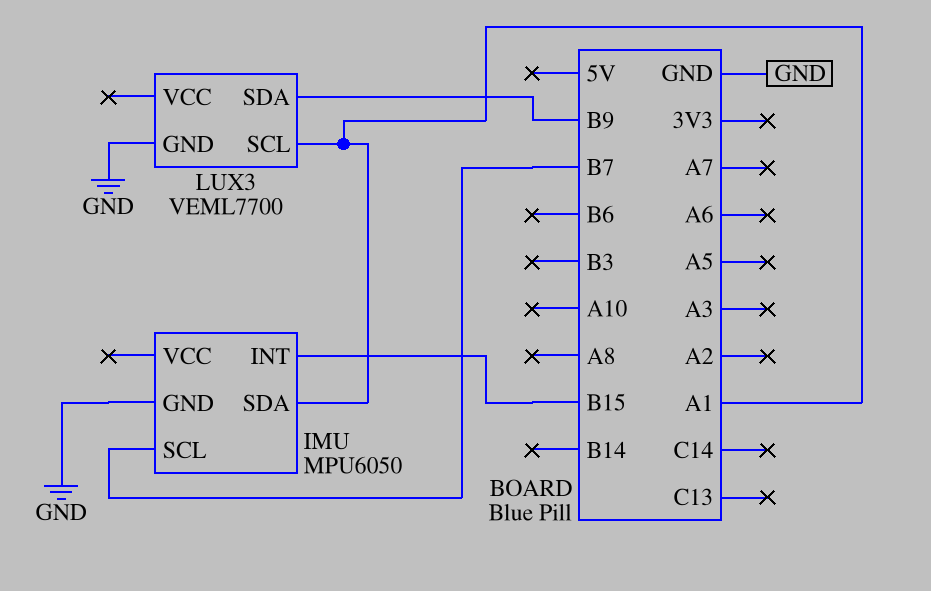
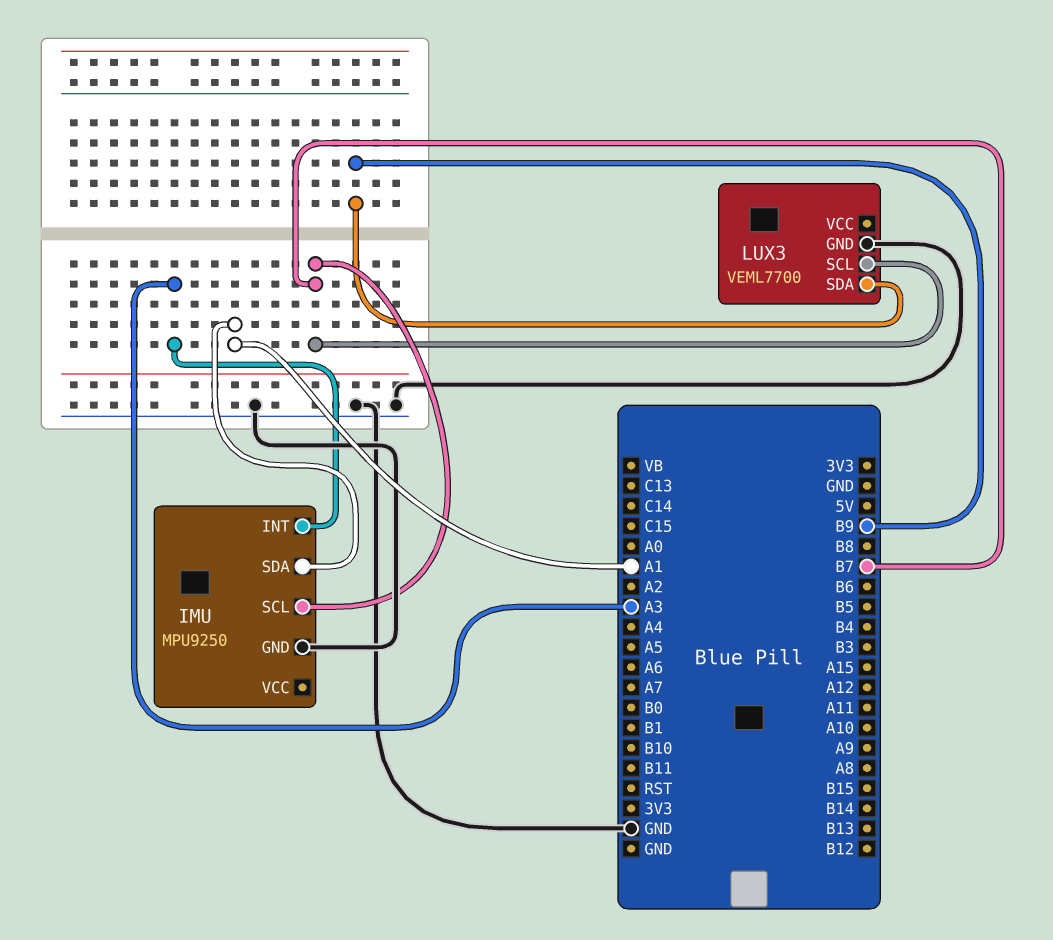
IMU: MPU6050 -> MPU9250
IMU pin INT: B15 -> A3
LUX3 pin SCL: A1 -> B7

